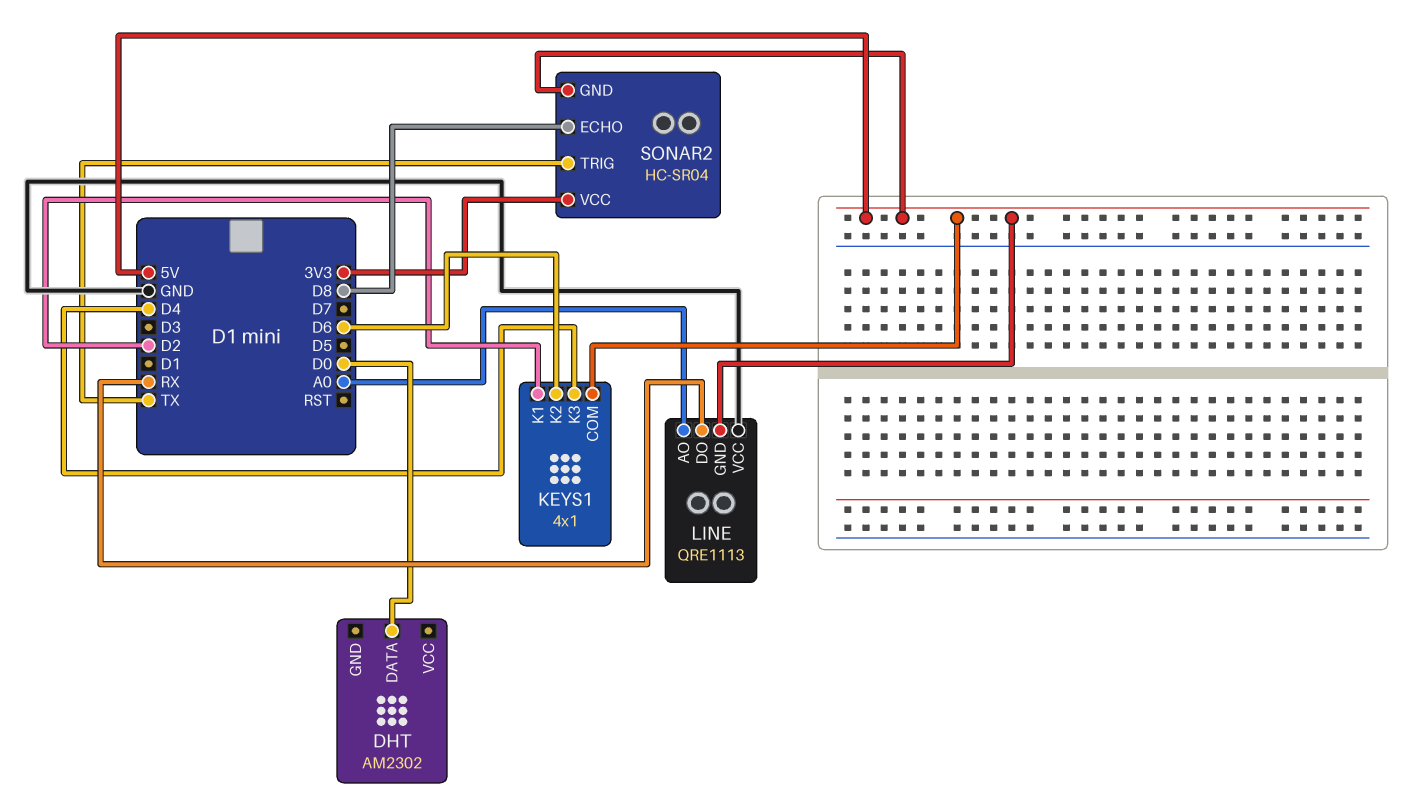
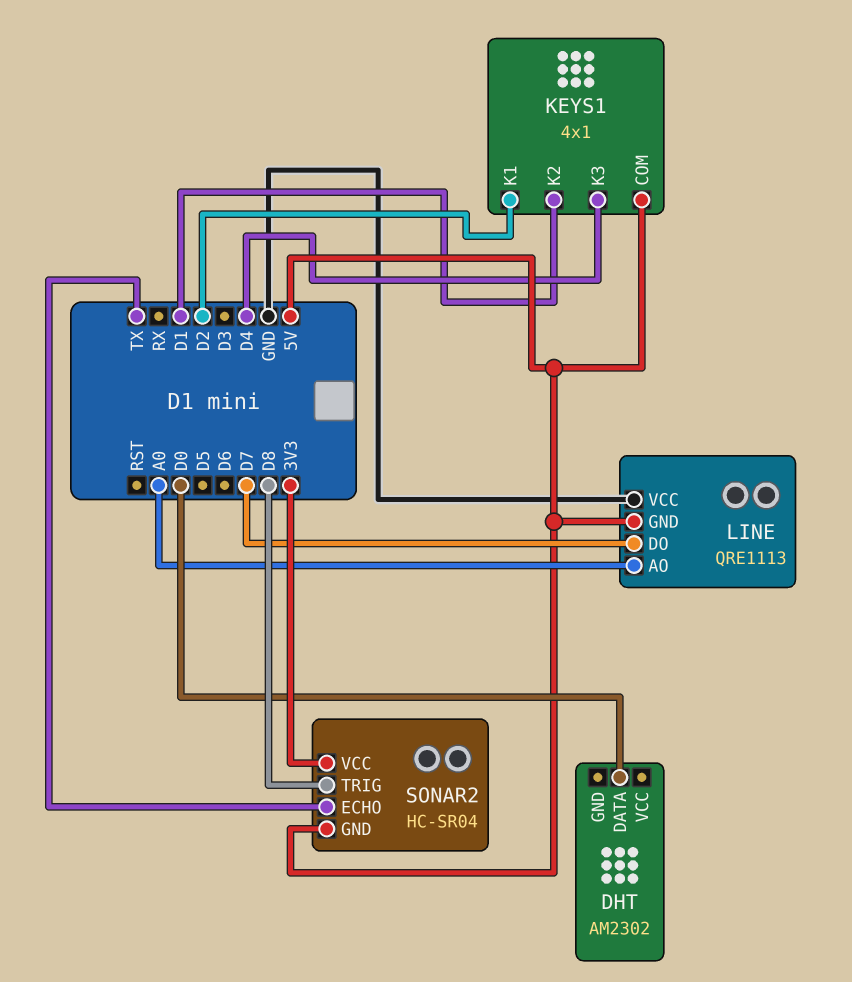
KEYS1 pin K2: D6 -> D1
LINE pin DO: RX -> D7
SONAR2 pin ECHO: D8 -> TX
SONAR2 pin TRIG: TX -> D8

